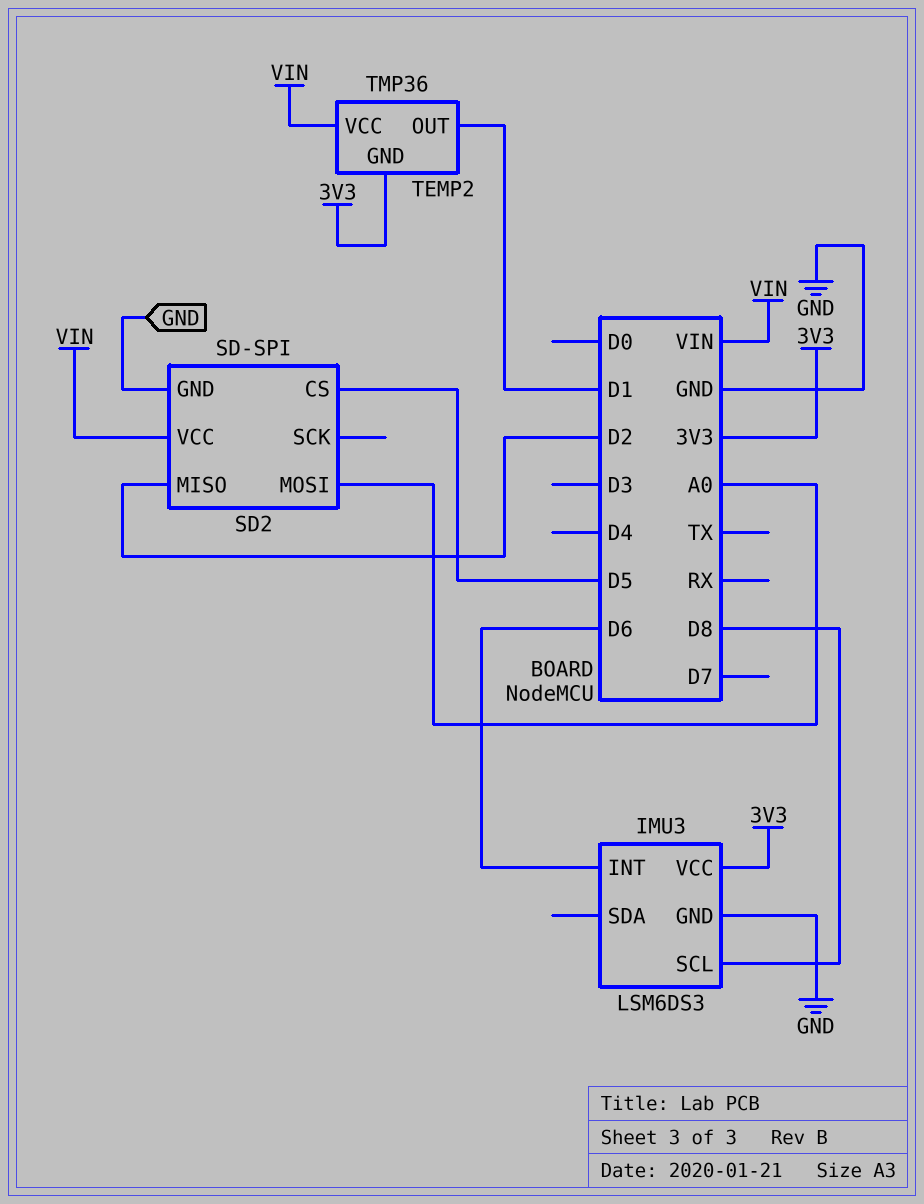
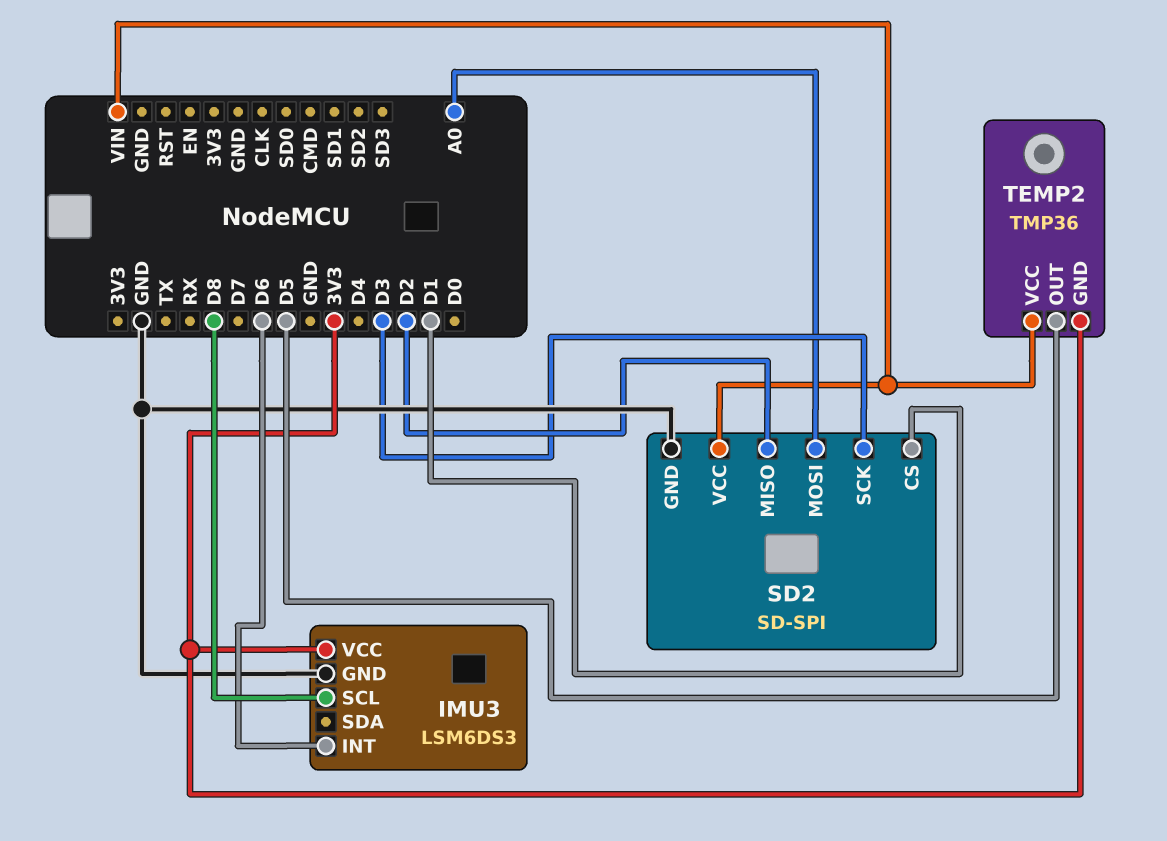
SD2 pin CS: D5 -> D1
SD2 pin SCK: none -> D3
TEMP2 pin OUT: D1 -> D5

